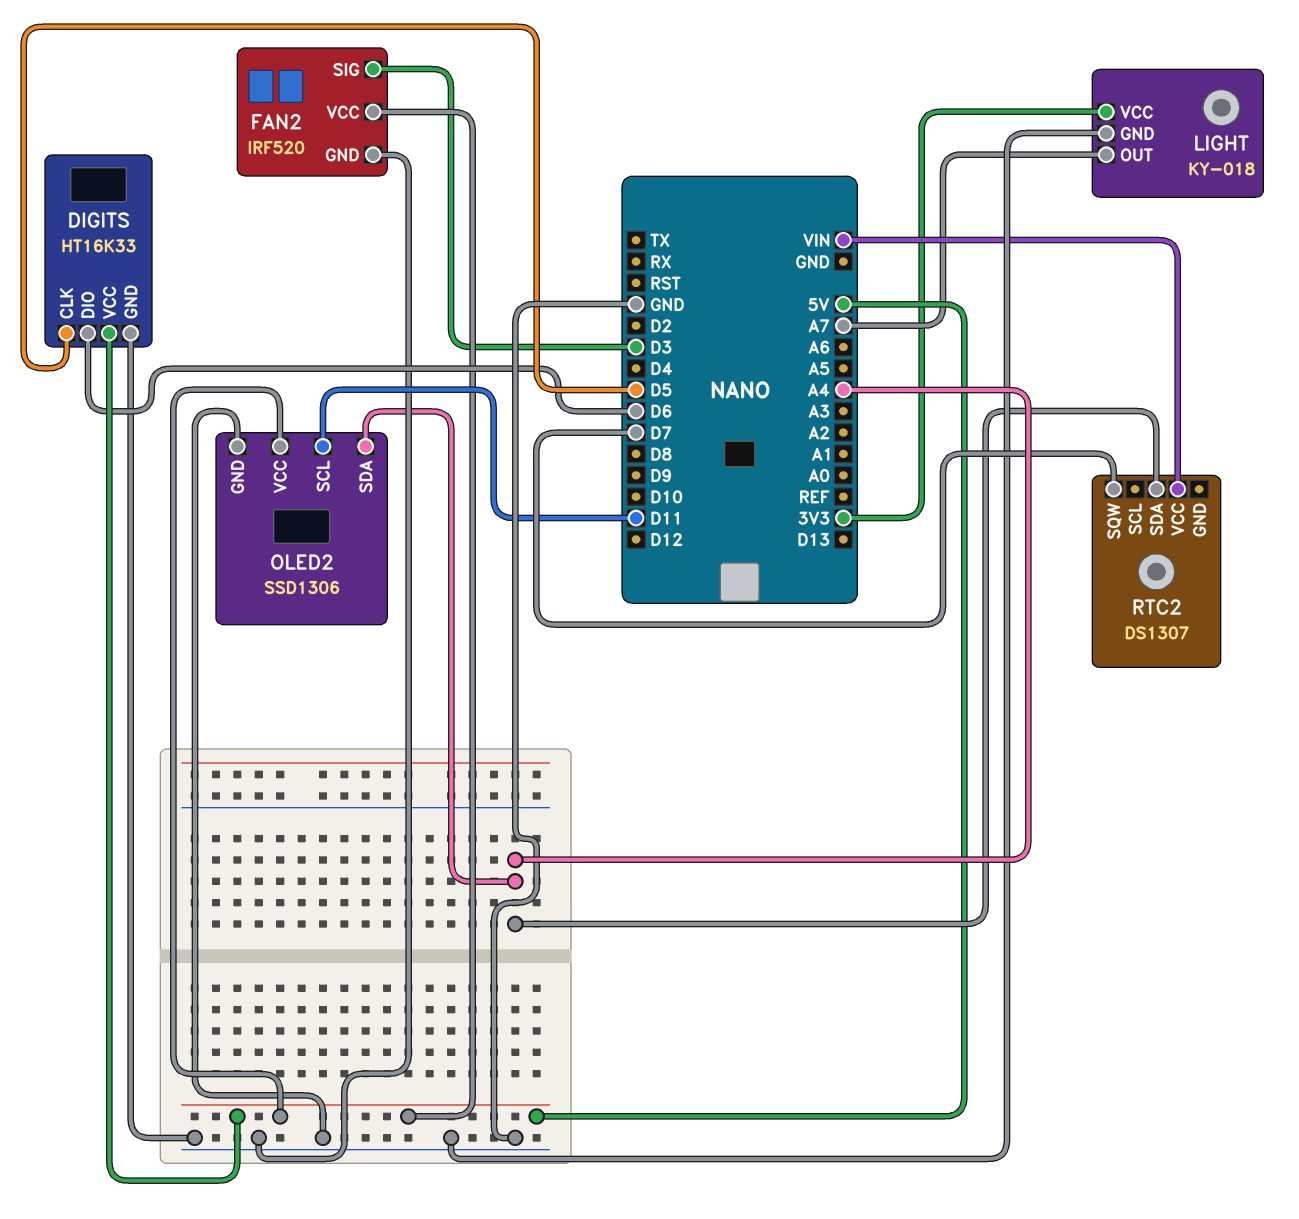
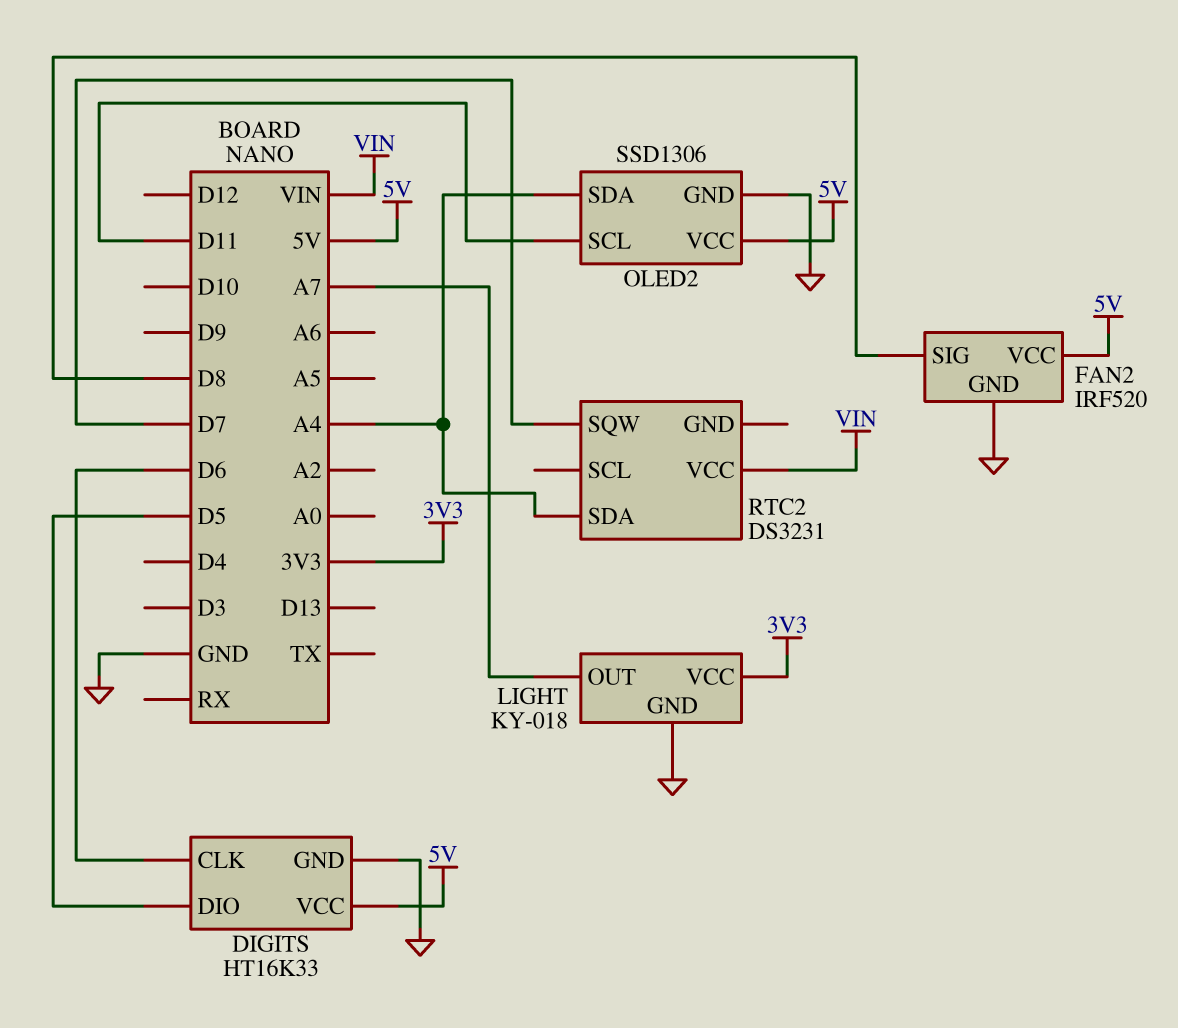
DIGITS pin CLK: D5 -> D6
DIGITS pin DIO: D6 -> D5
FAN2 pin SIG: D3 -> D8
RTC2: DS1307 -> DS3231

